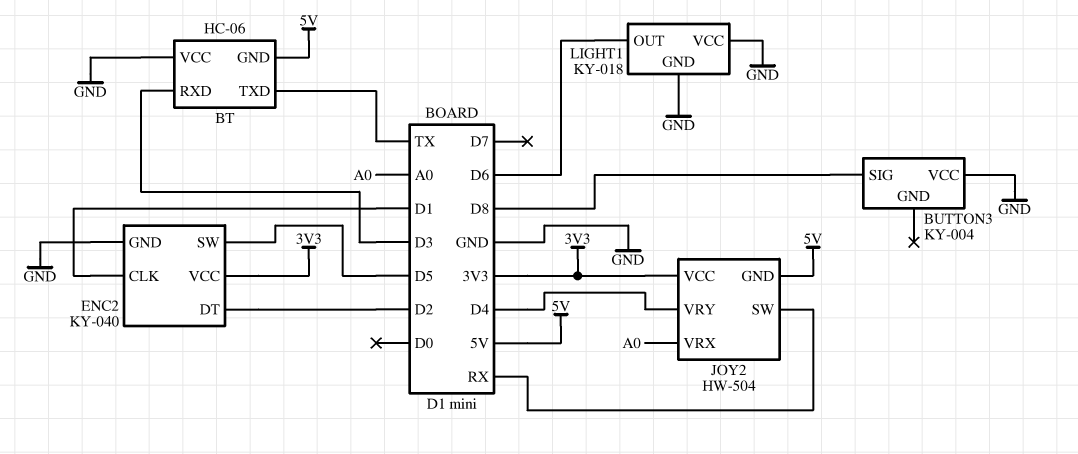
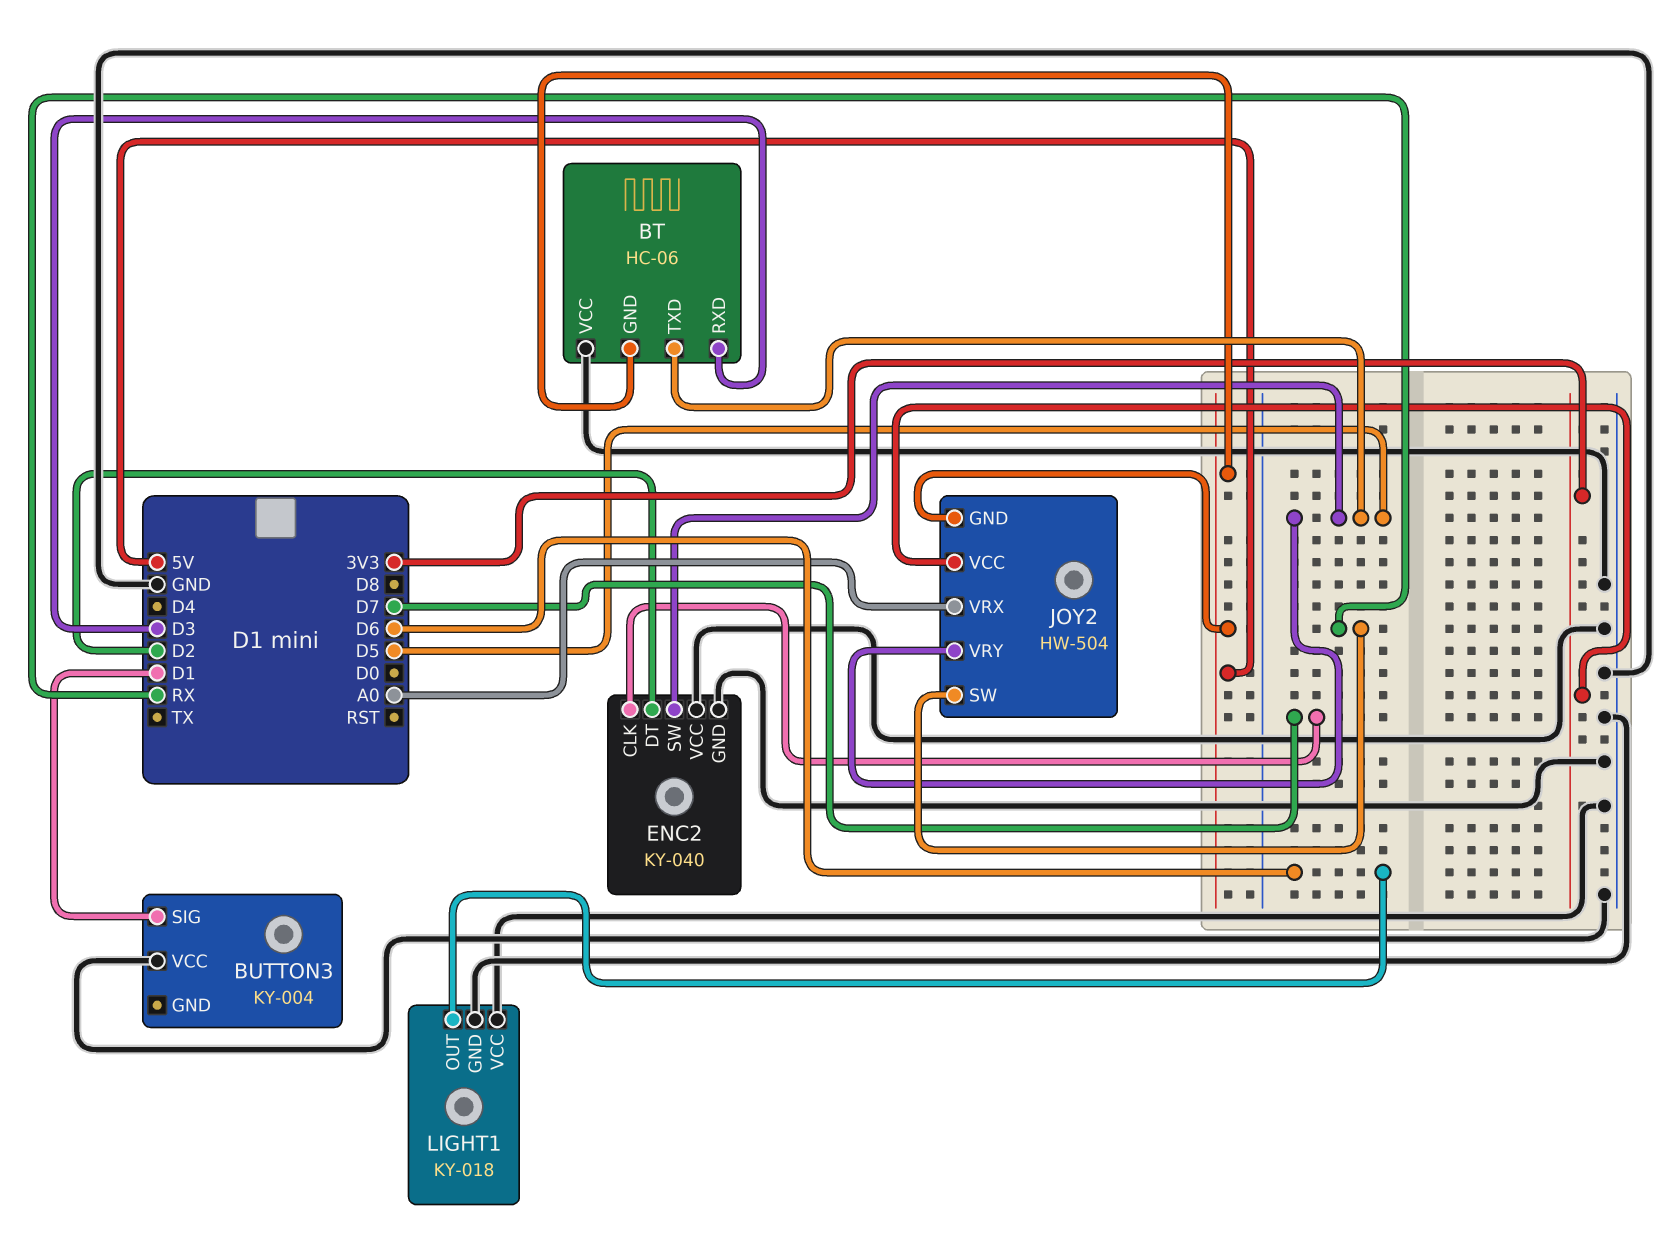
BT pin TXD: TX -> D5
BUTTON3 pin SIG: D8 -> D1
ENC2 pin CLK: D1 -> D7
ENC2 pin VCC: 3V3 -> GND
JOY2 pin VRY: D4 -> D5

